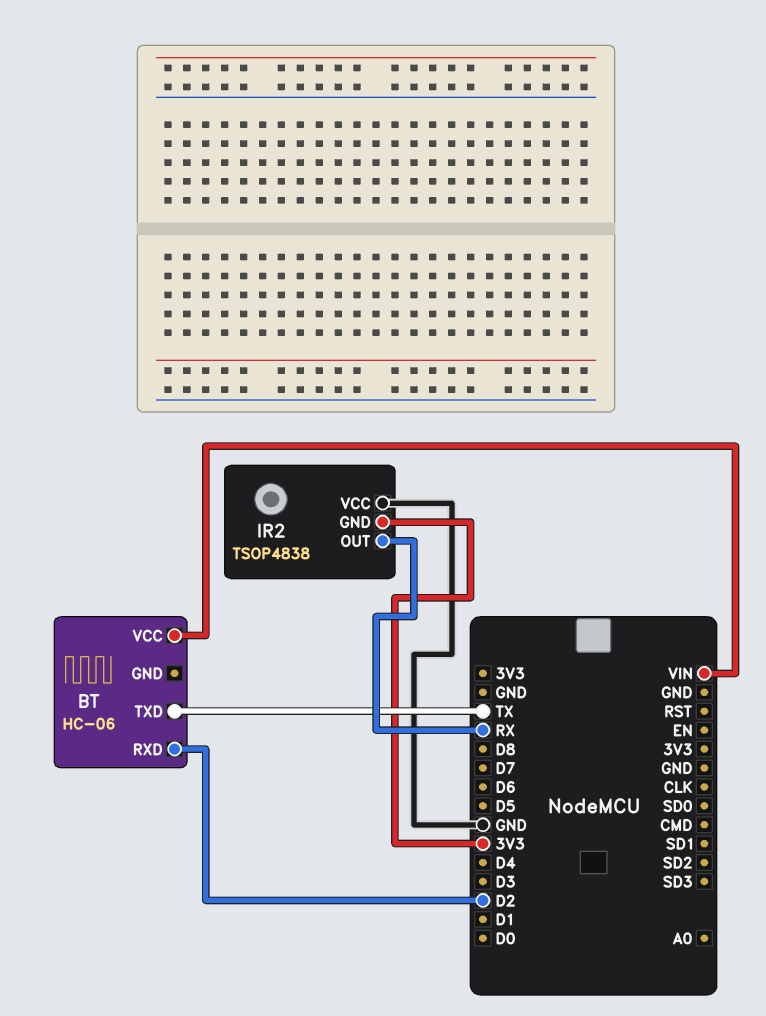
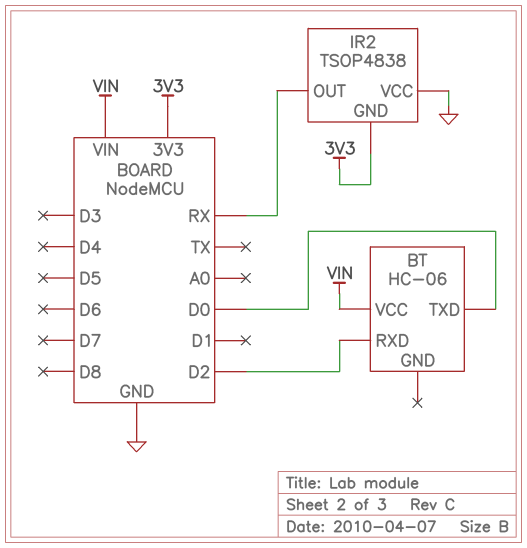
BT pin TXD: TX -> D0

